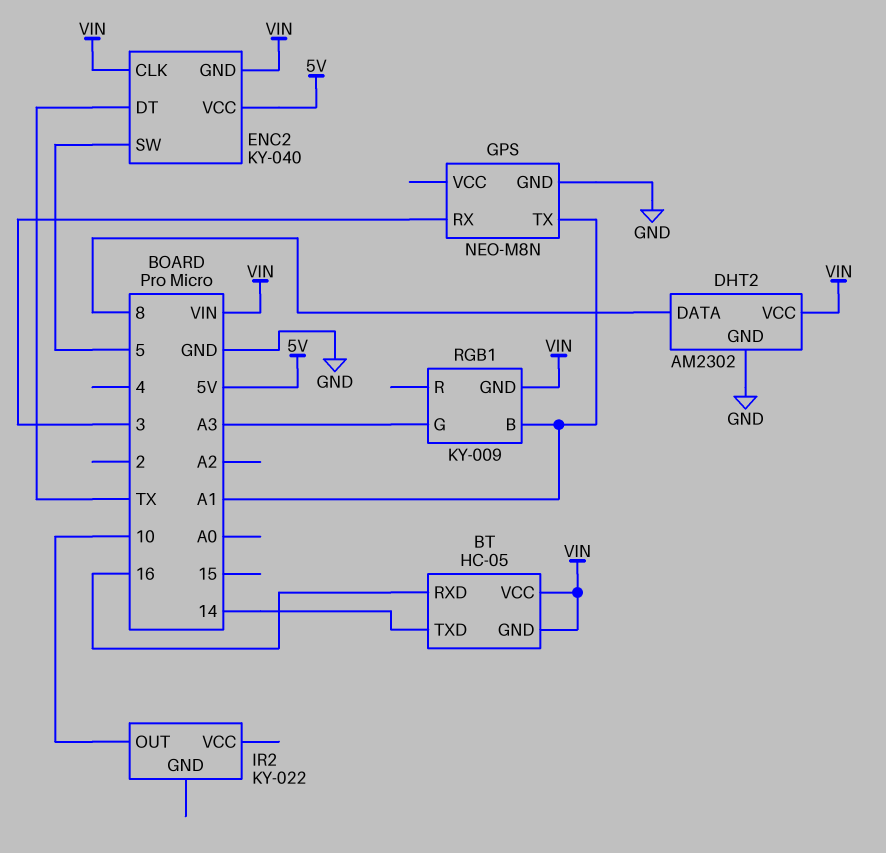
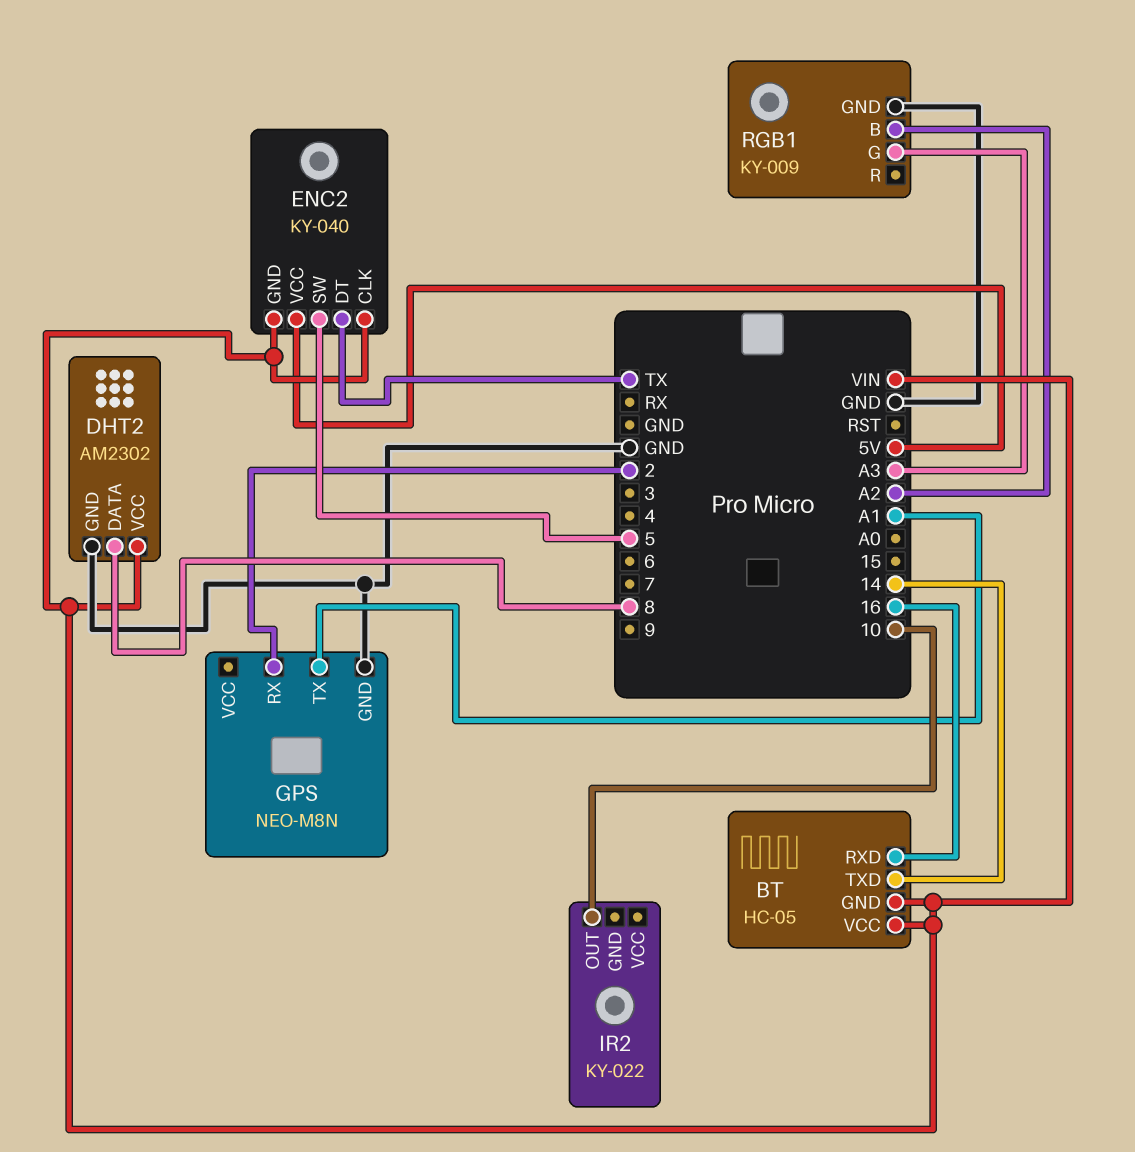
GPS pin RX: 3 -> 2
RGB1 pin B: A1 -> A2
RGB1 pin GND: VIN -> GND

